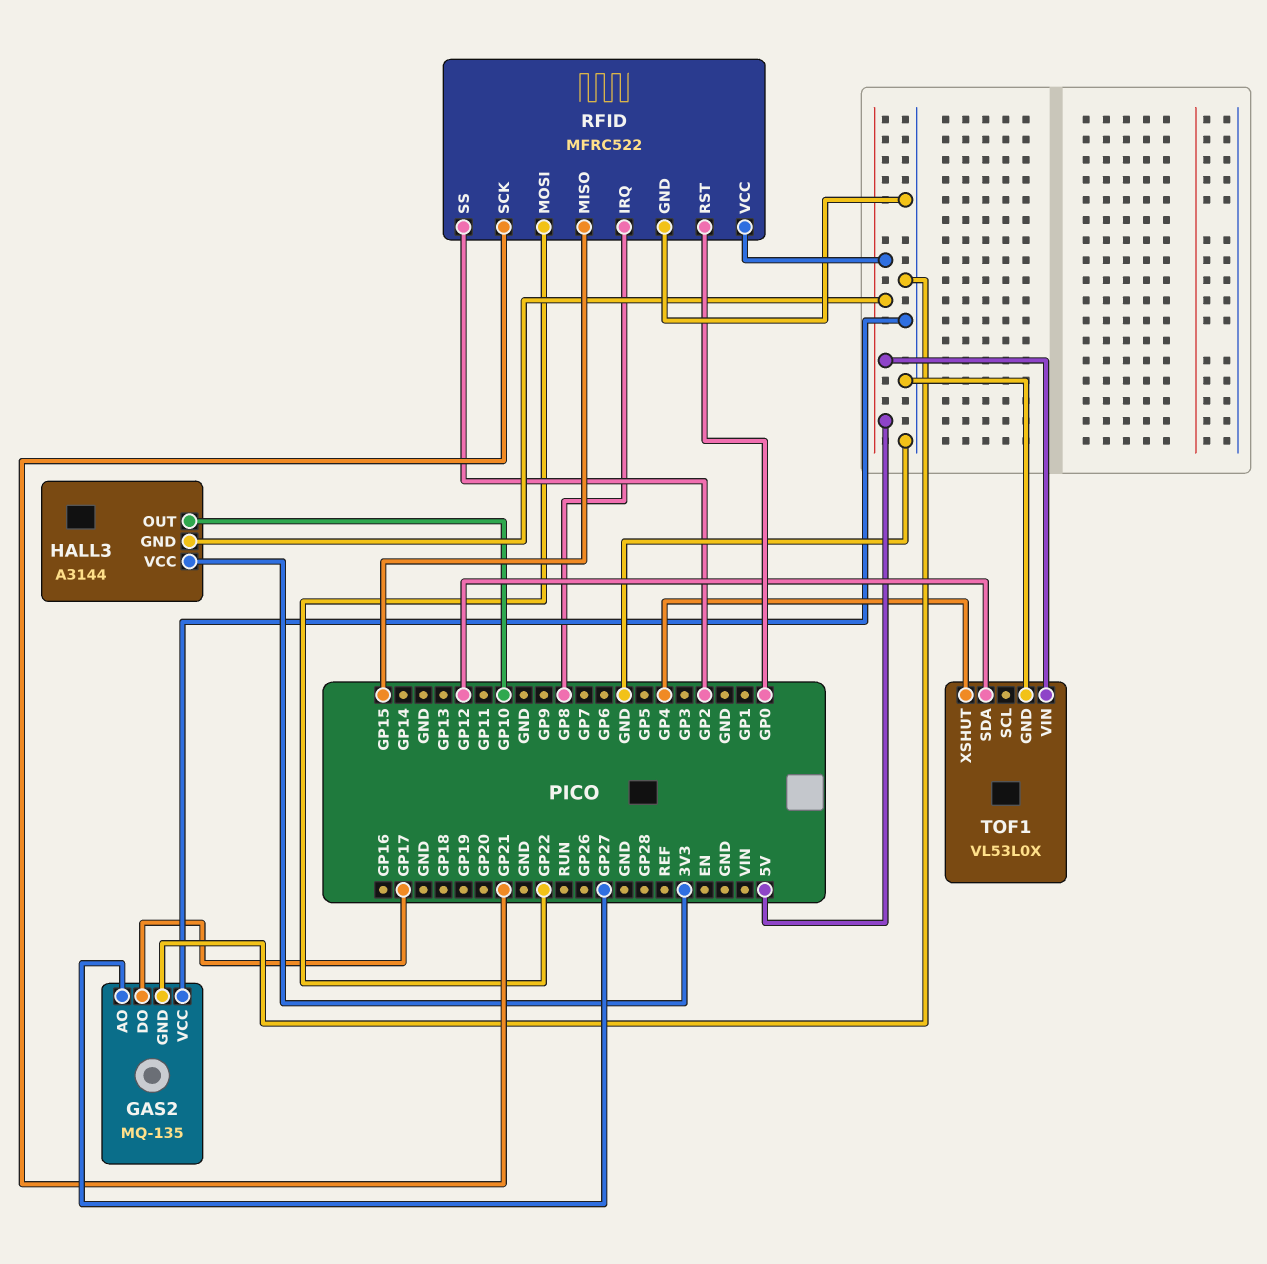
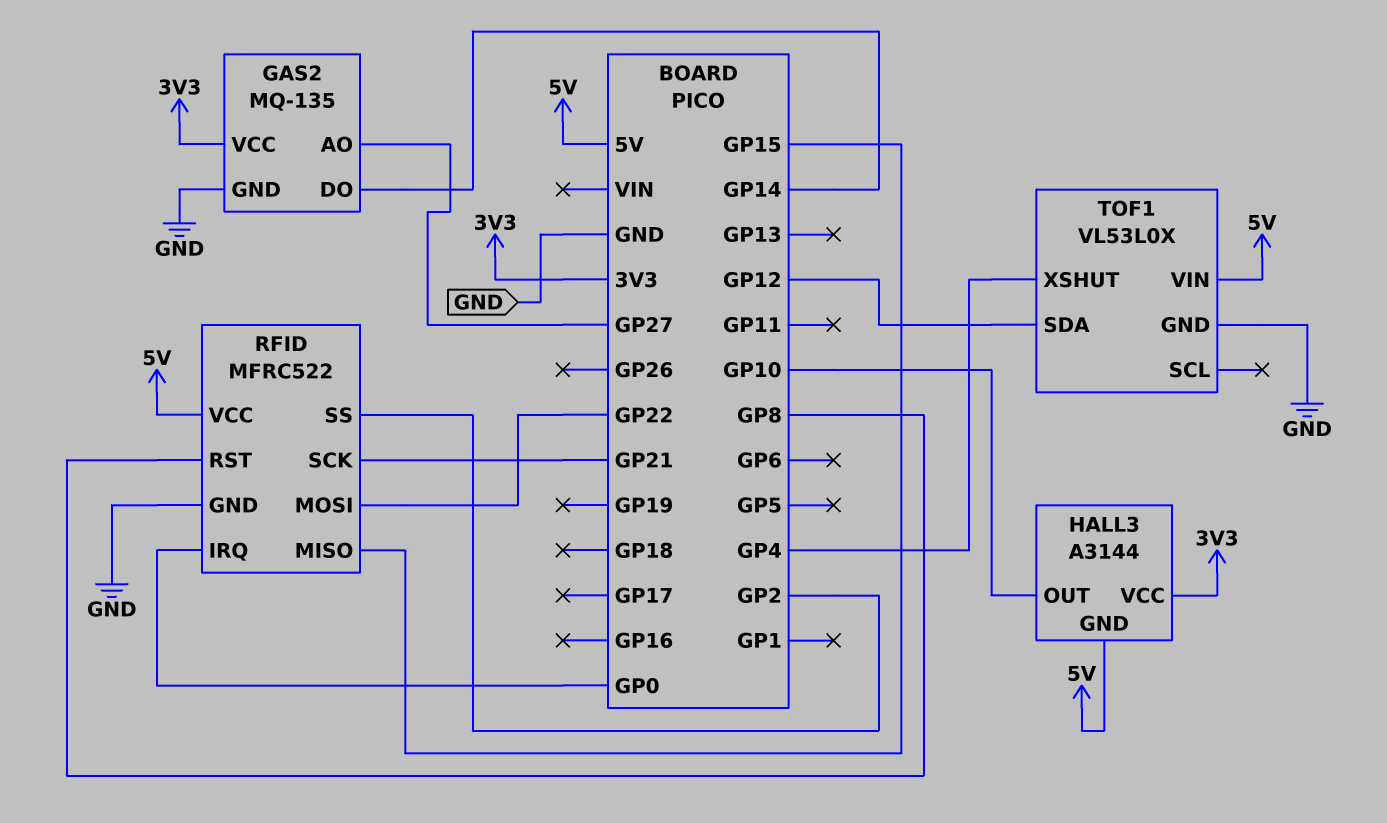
GAS2 pin DO: GP17 -> GP14
GAS2 pin VCC: GND -> 3V3
RFID pin IRQ: GP8 -> GP0
RFID pin RST: GP0 -> GP8

